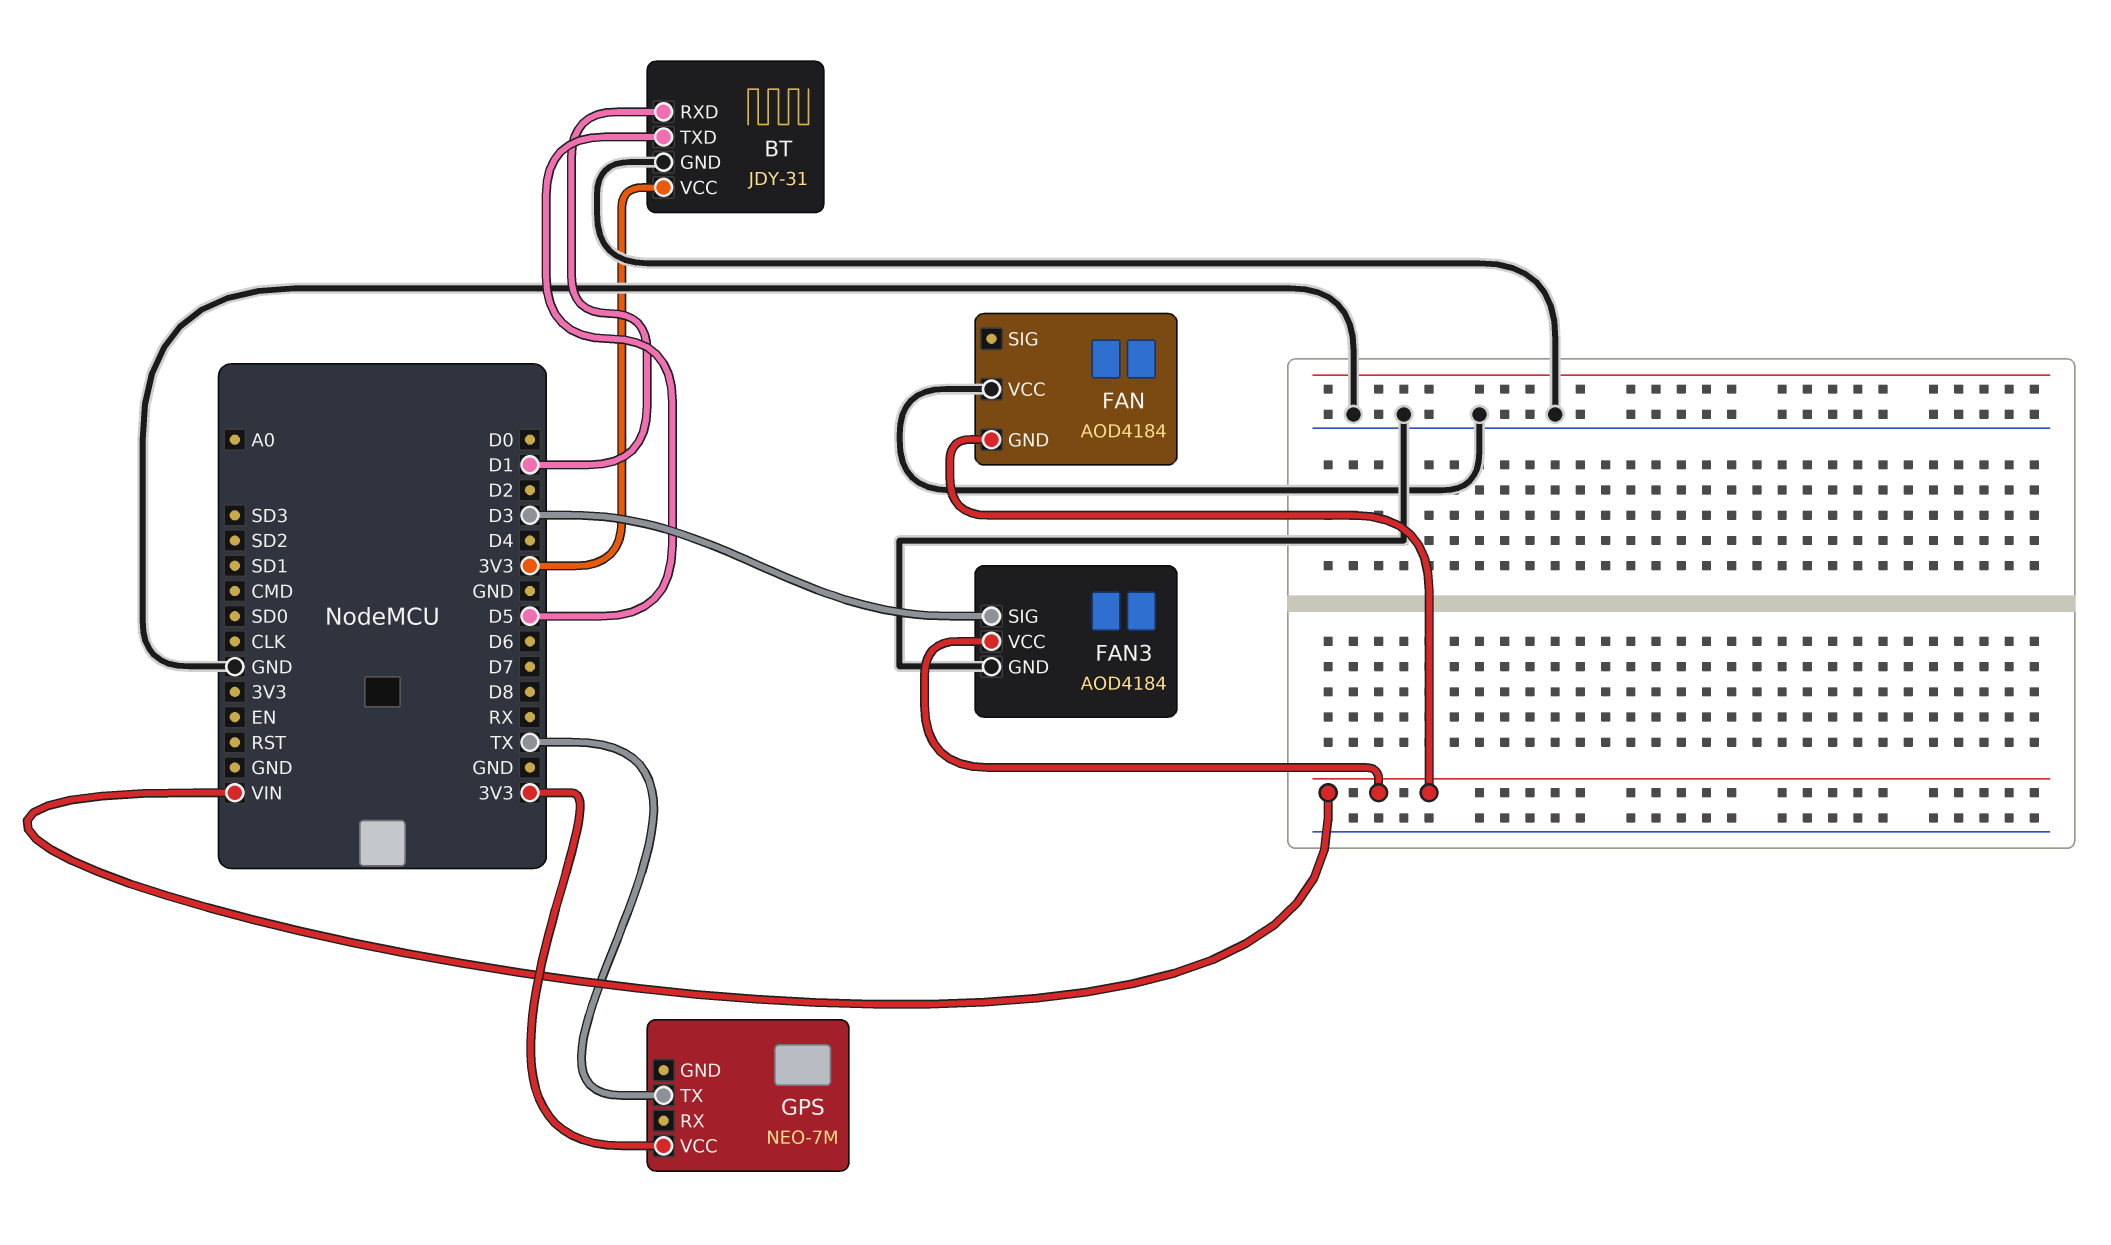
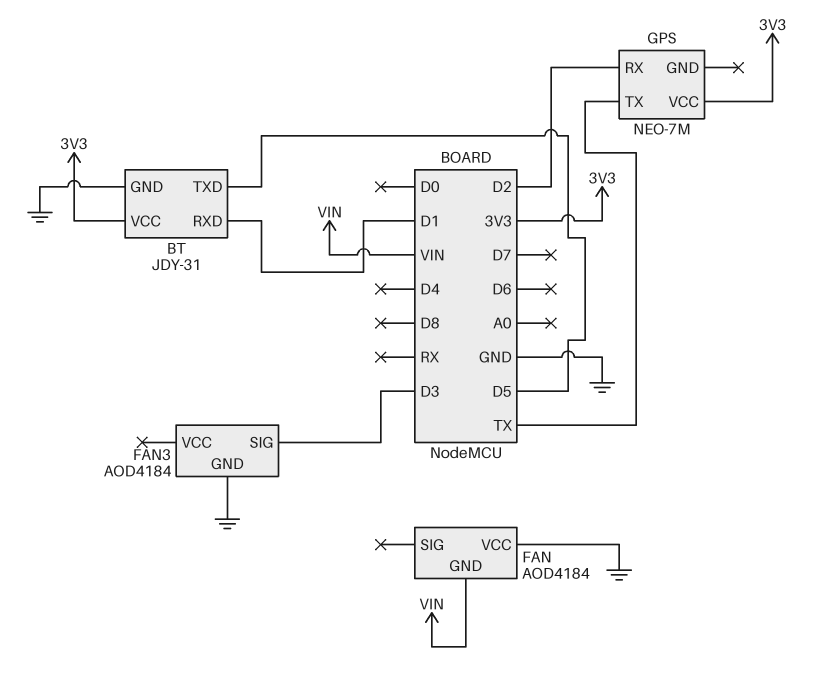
FAN3 pin VCC: VIN -> none
GPS pin RX: none -> D2

